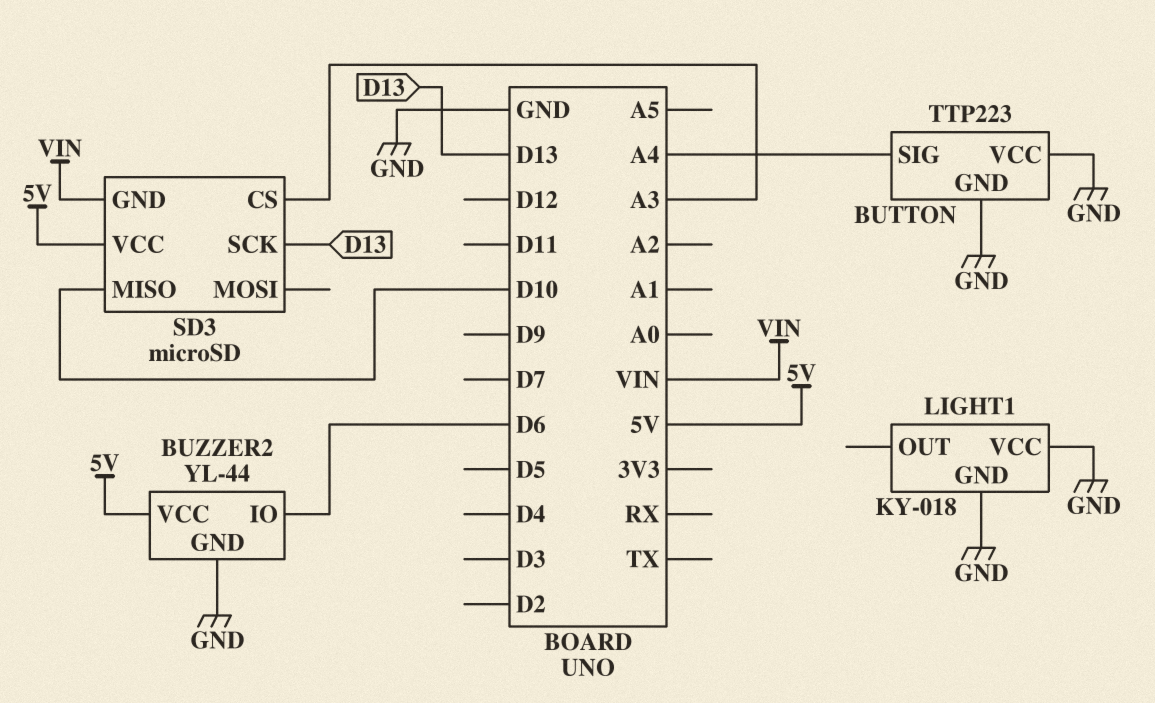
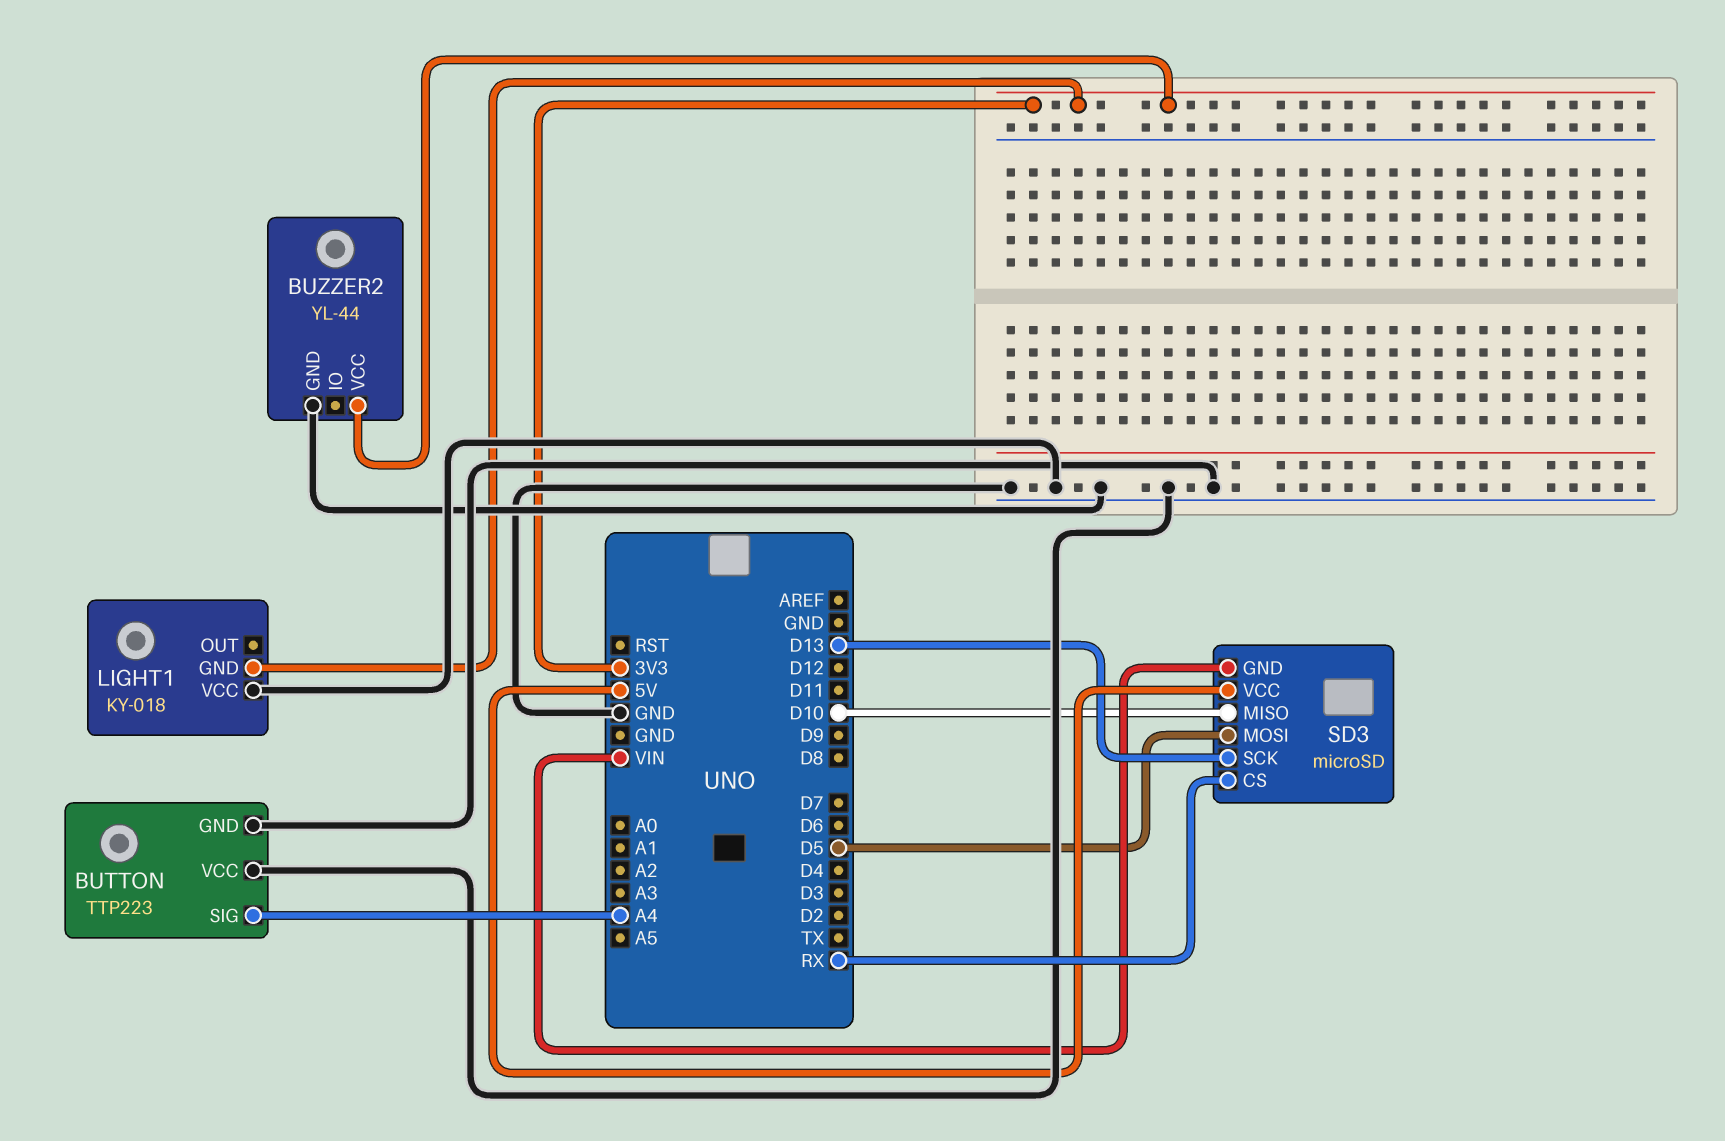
BUZZER2 pin IO: D6 -> none
BUZZER2 pin VCC: 5V -> 3V3
LIGHT1 pin GND: GND -> 3V3
SD3 pin CS: A3 -> RX
SD3 pin MOSI: none -> D5

